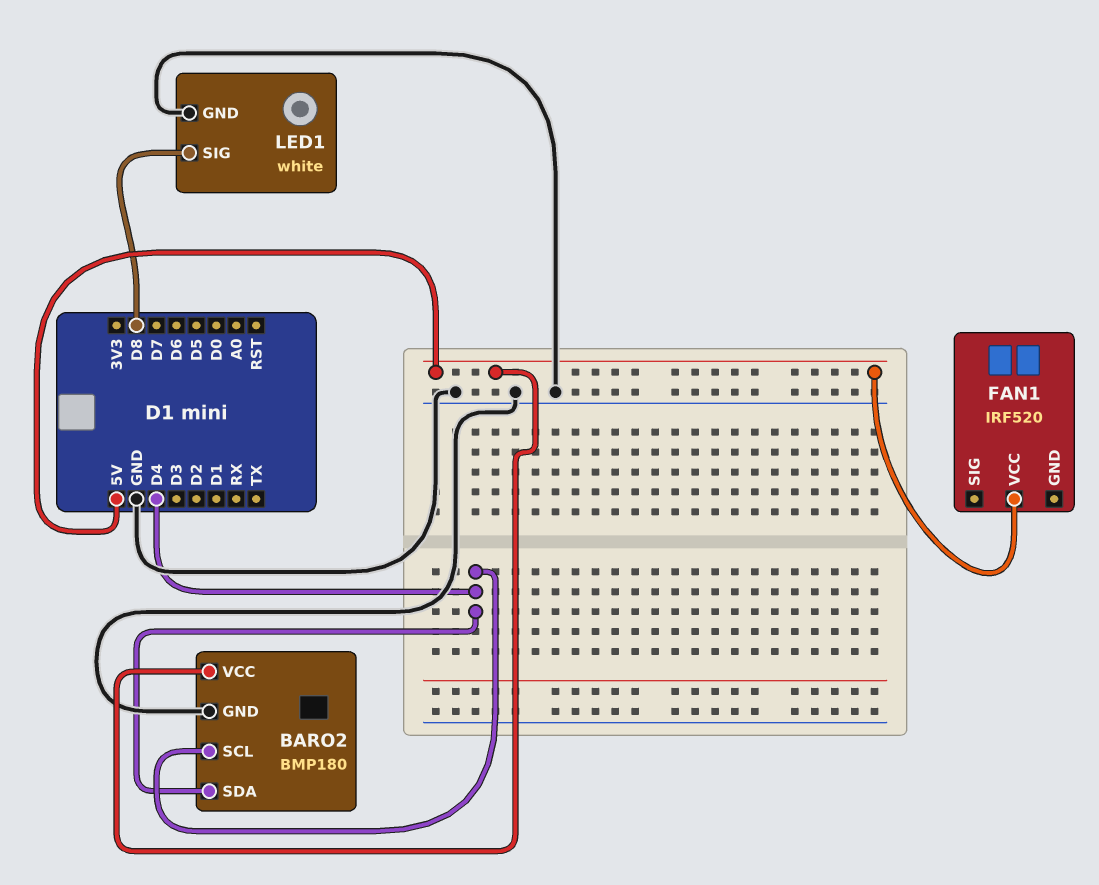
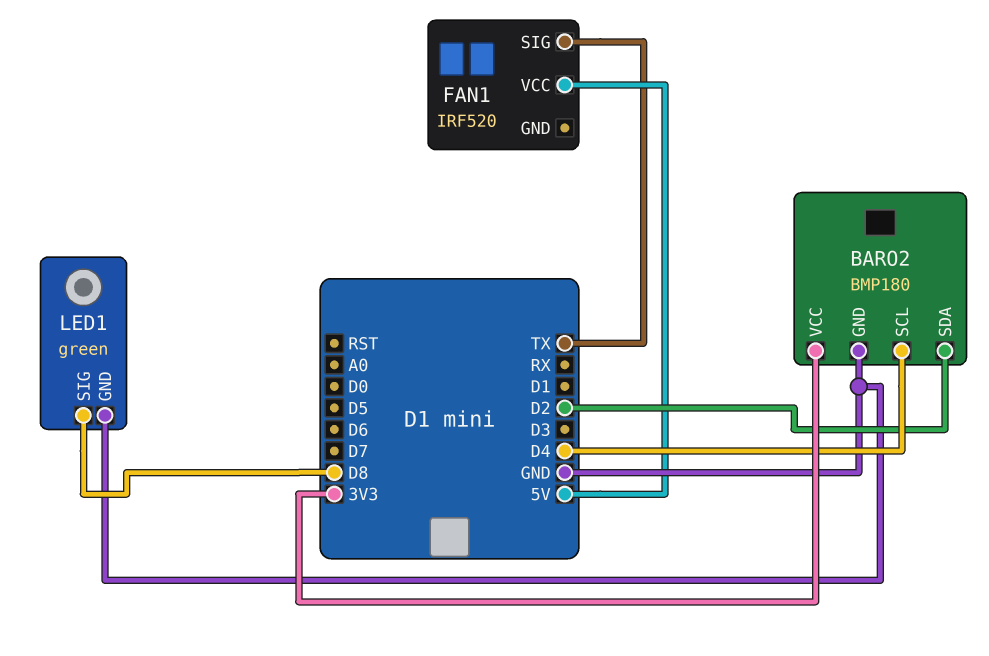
BARO2 pin SDA: D4 -> D2
BARO2 pin VCC: 5V -> 3V3
FAN1 pin SIG: none -> TX
LED1: white -> green

